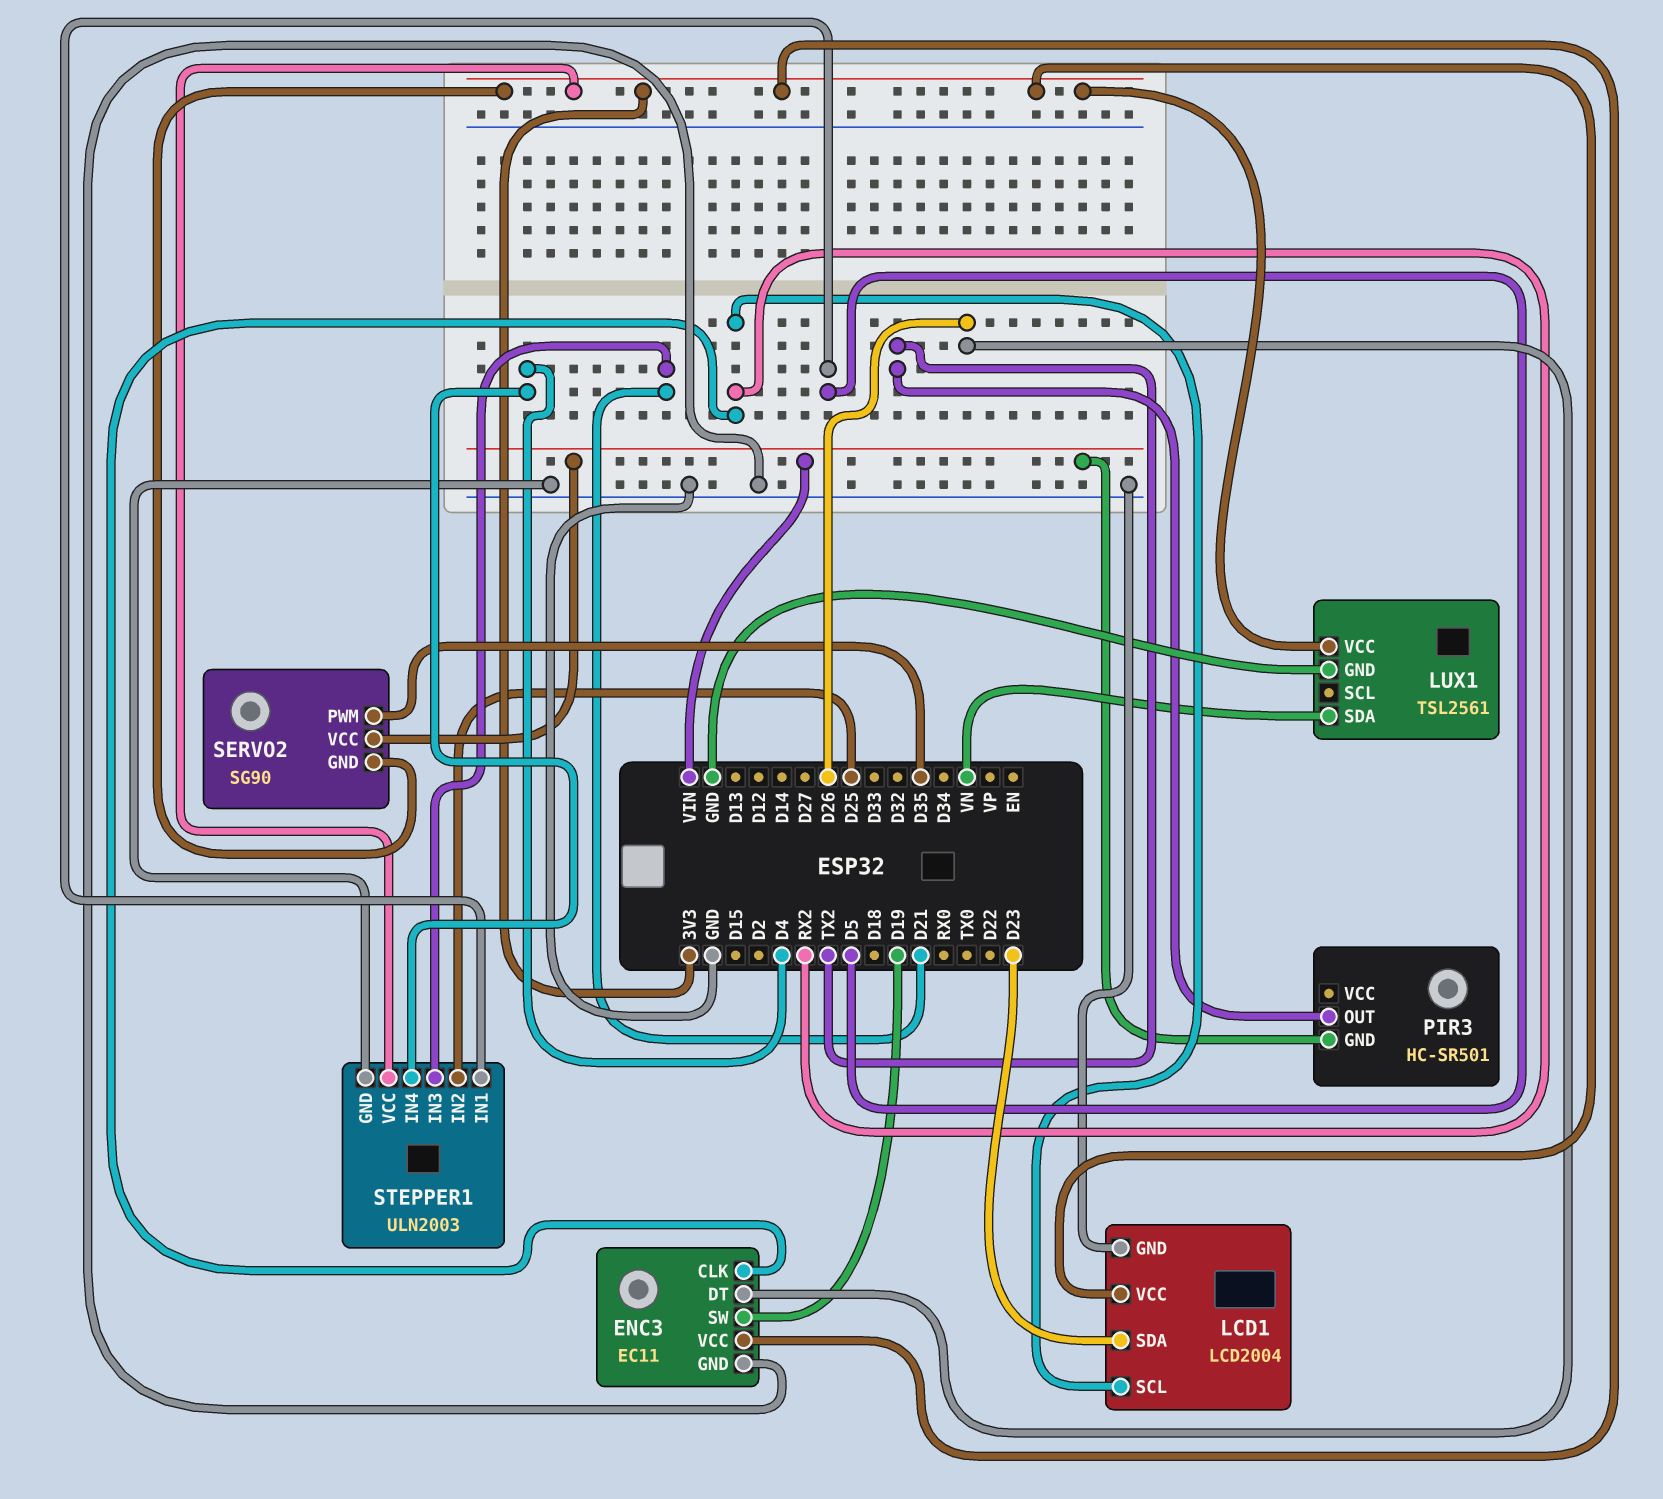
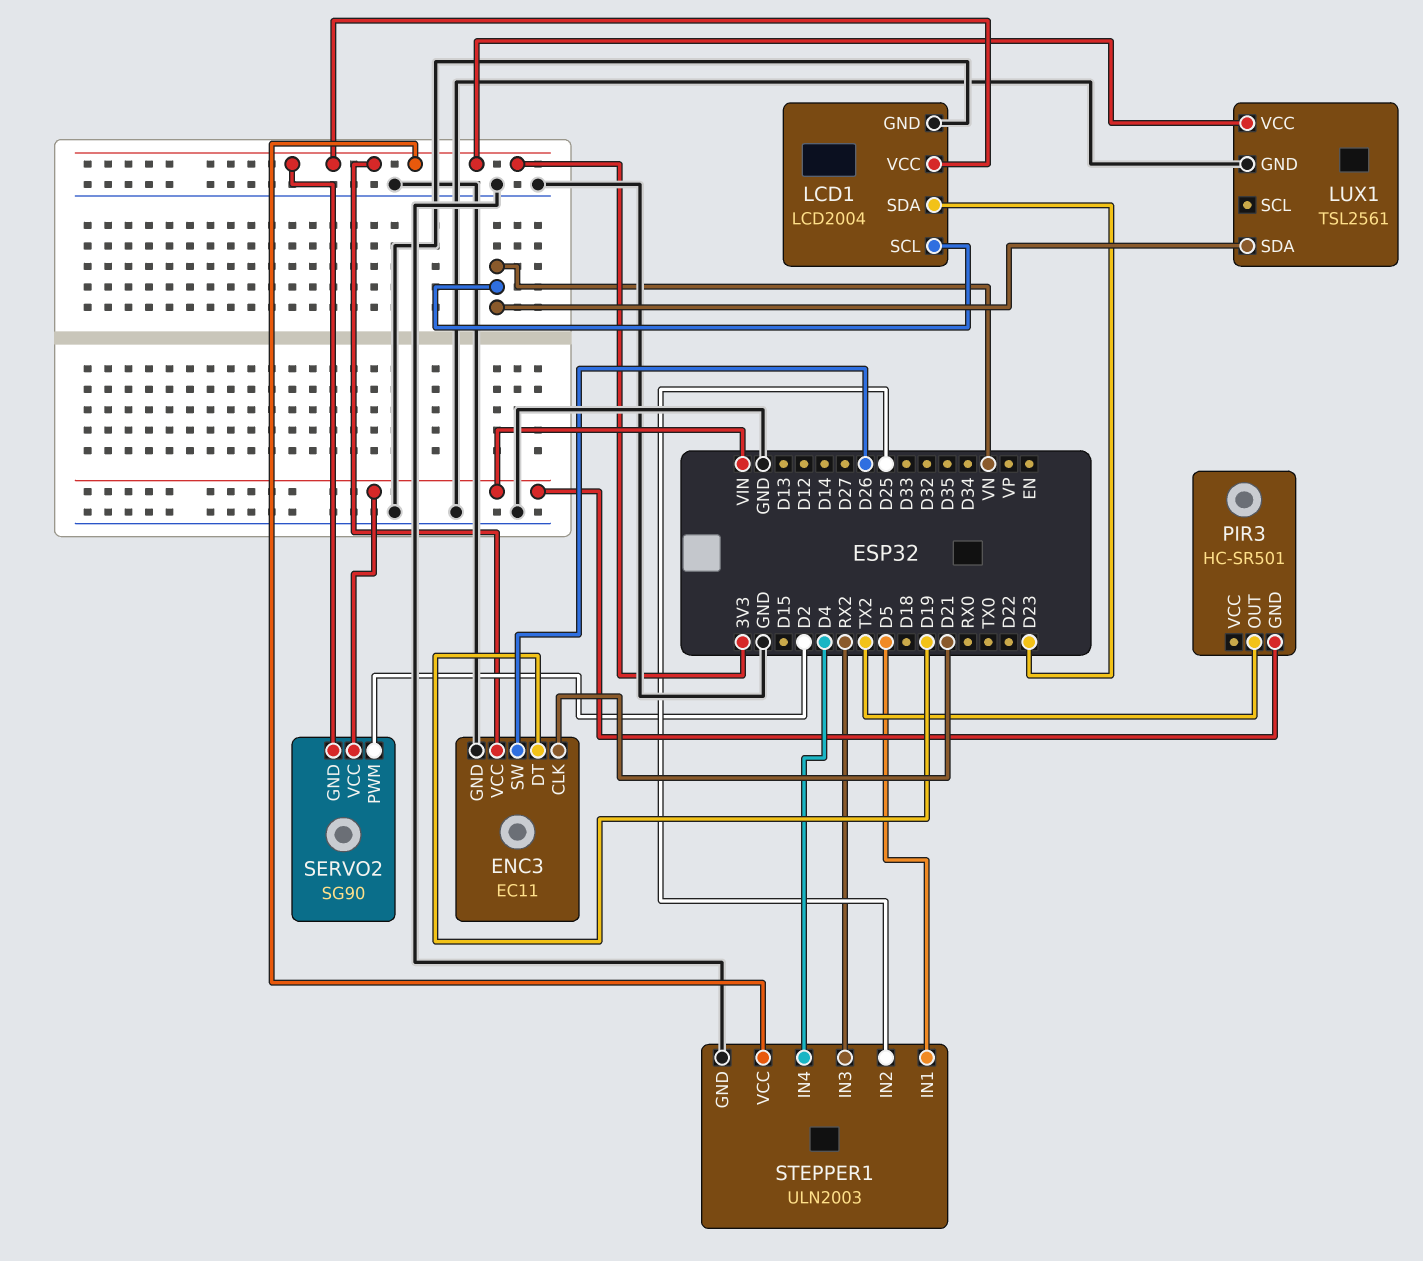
ENC3 pin CLK: RX2 -> D21
ENC3 pin DT: D26 -> D19
ENC3 pin SW: D19 -> D26
LCD1 pin SCL: RX2 -> VN
SERVO2 pin PWM: D35 -> D2
STEPPER1 pin IN3: D21 -> RX2

